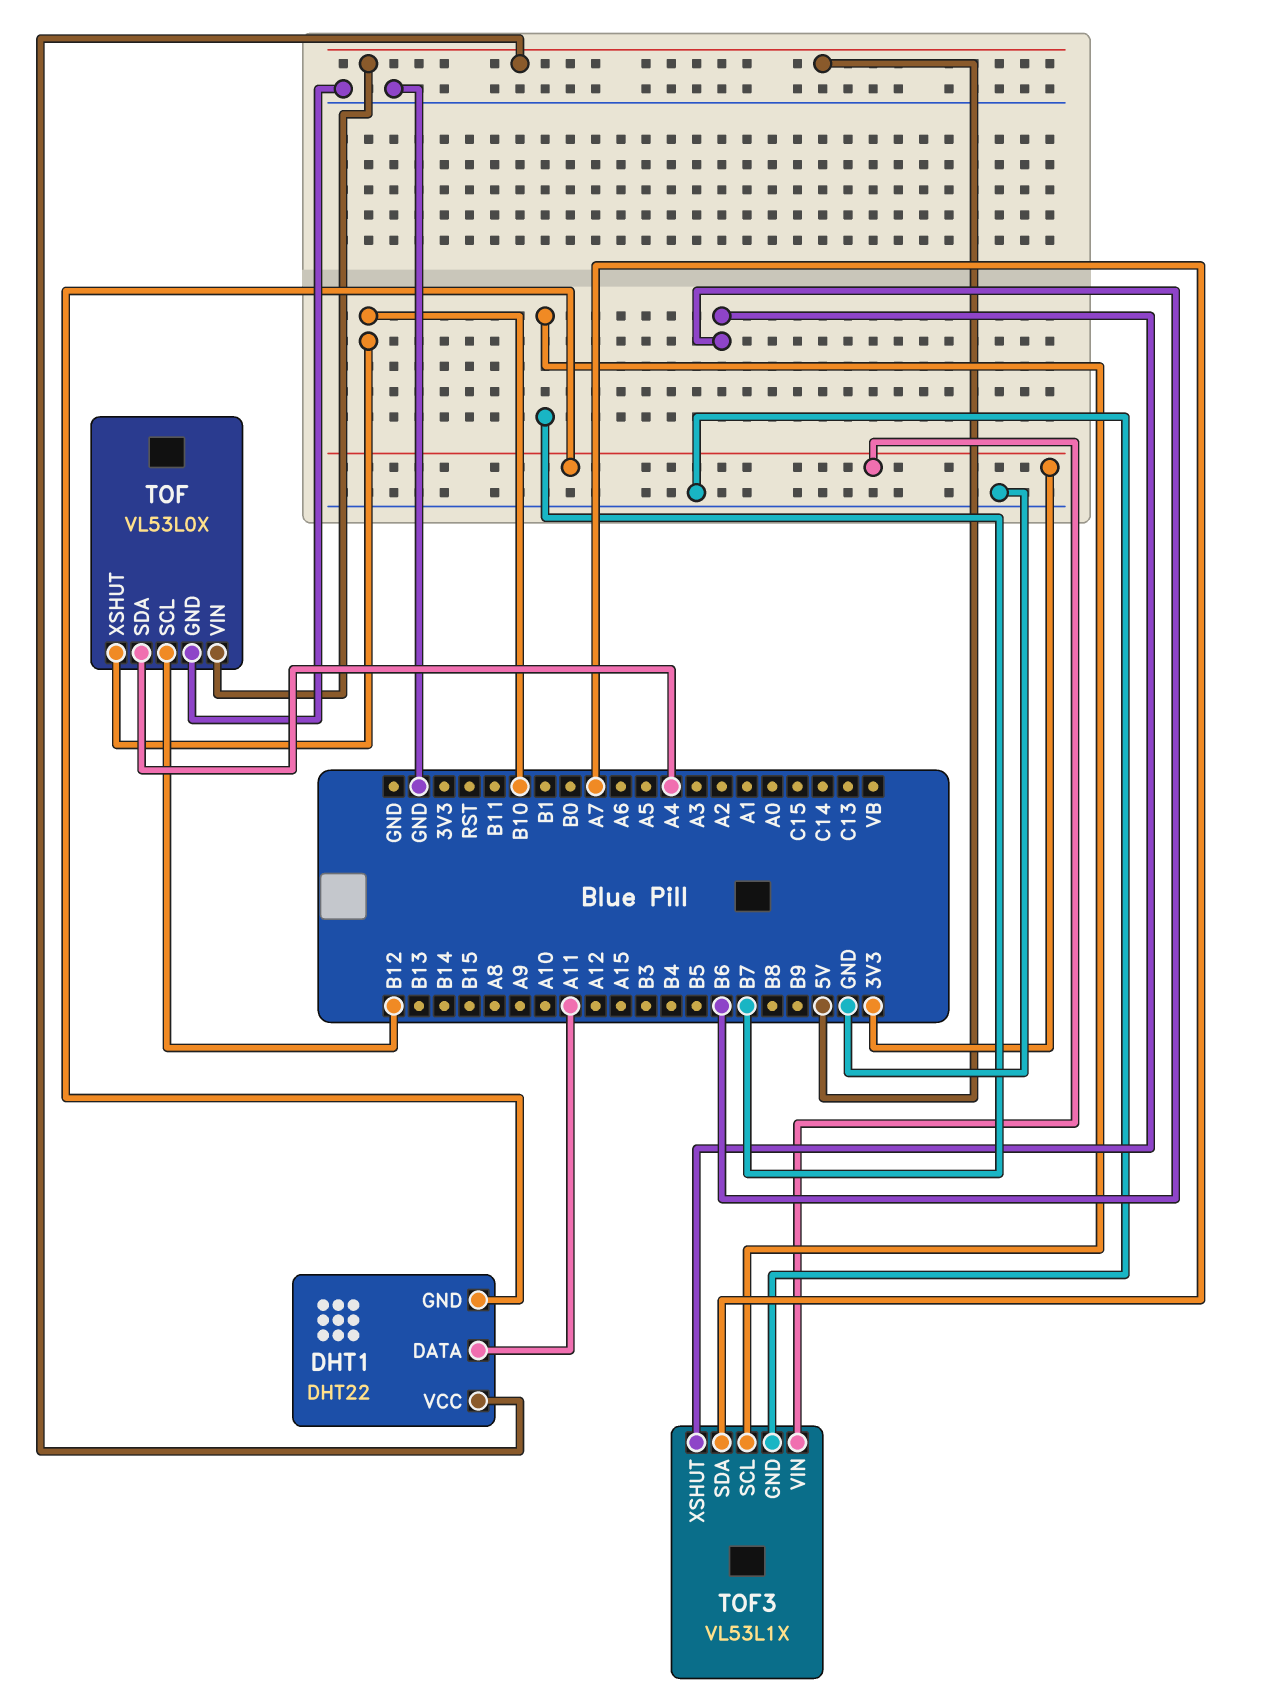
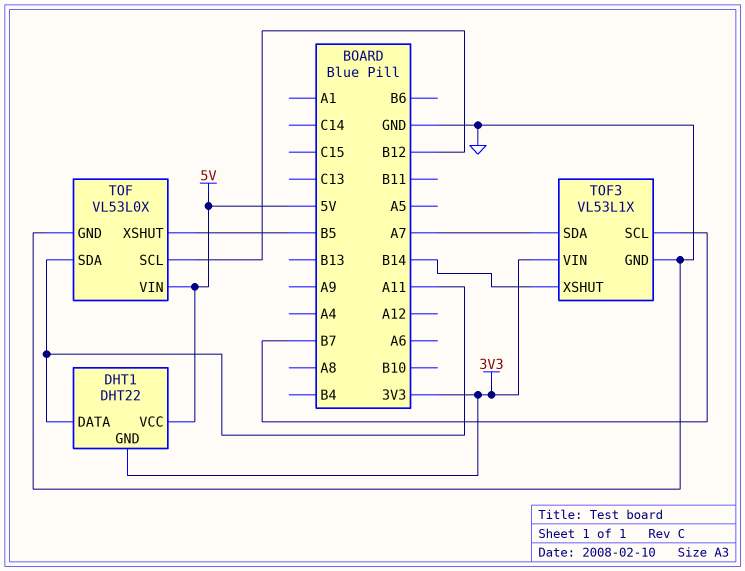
TOF pin SDA: A4 -> A11
TOF pin XSHUT: B10 -> B5
TOF3 pin XSHUT: B6 -> B14

